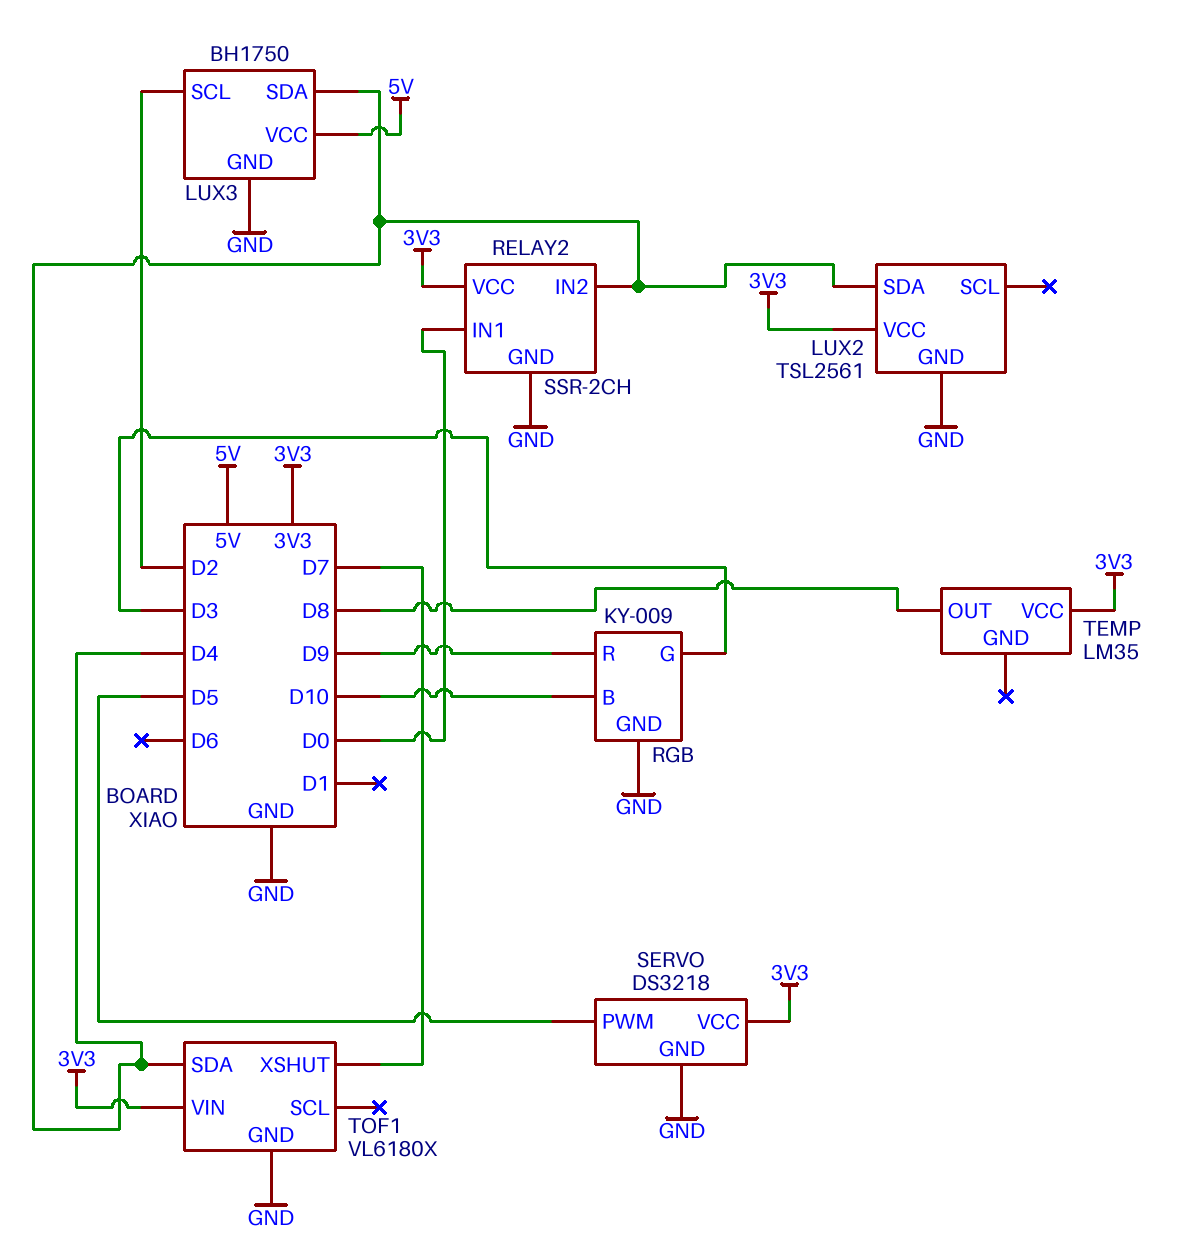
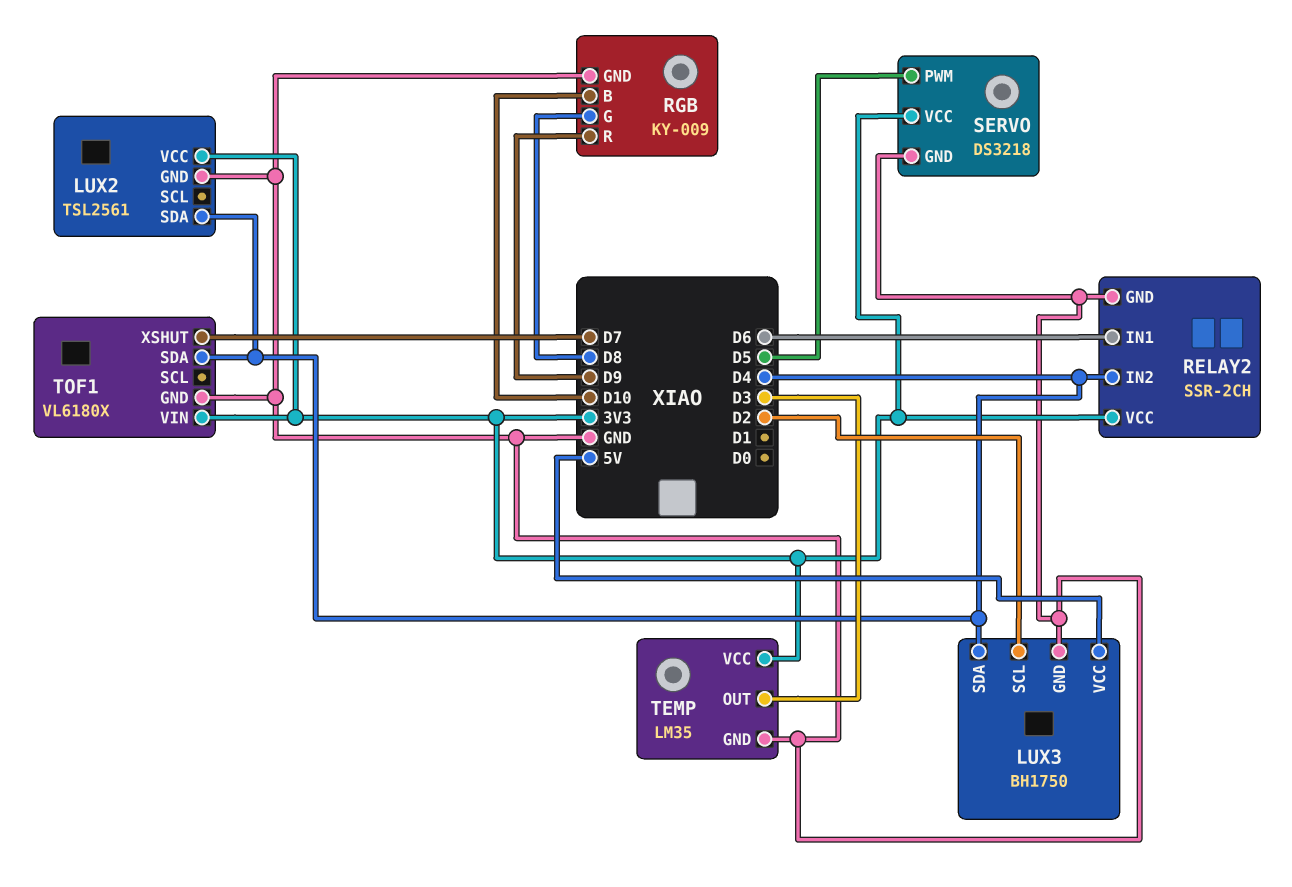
RELAY2 pin IN1: D0 -> D6
RGB pin G: D3 -> D8
TEMP pin GND: none -> GND
TEMP pin OUT: D8 -> D3

